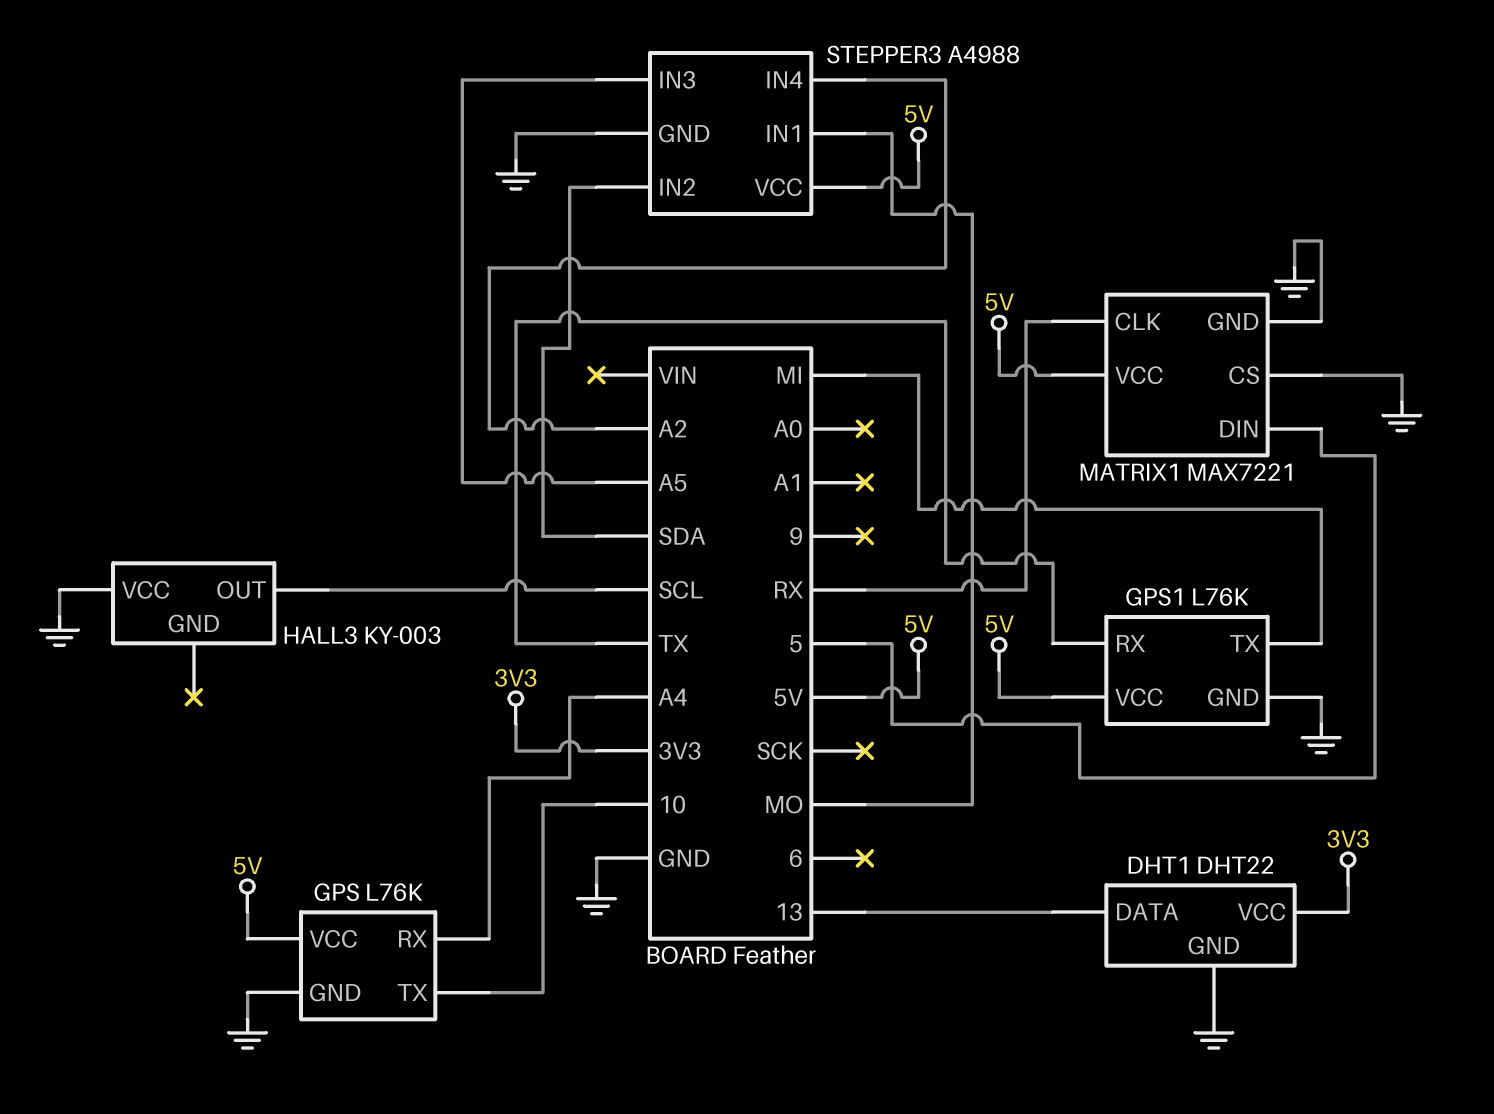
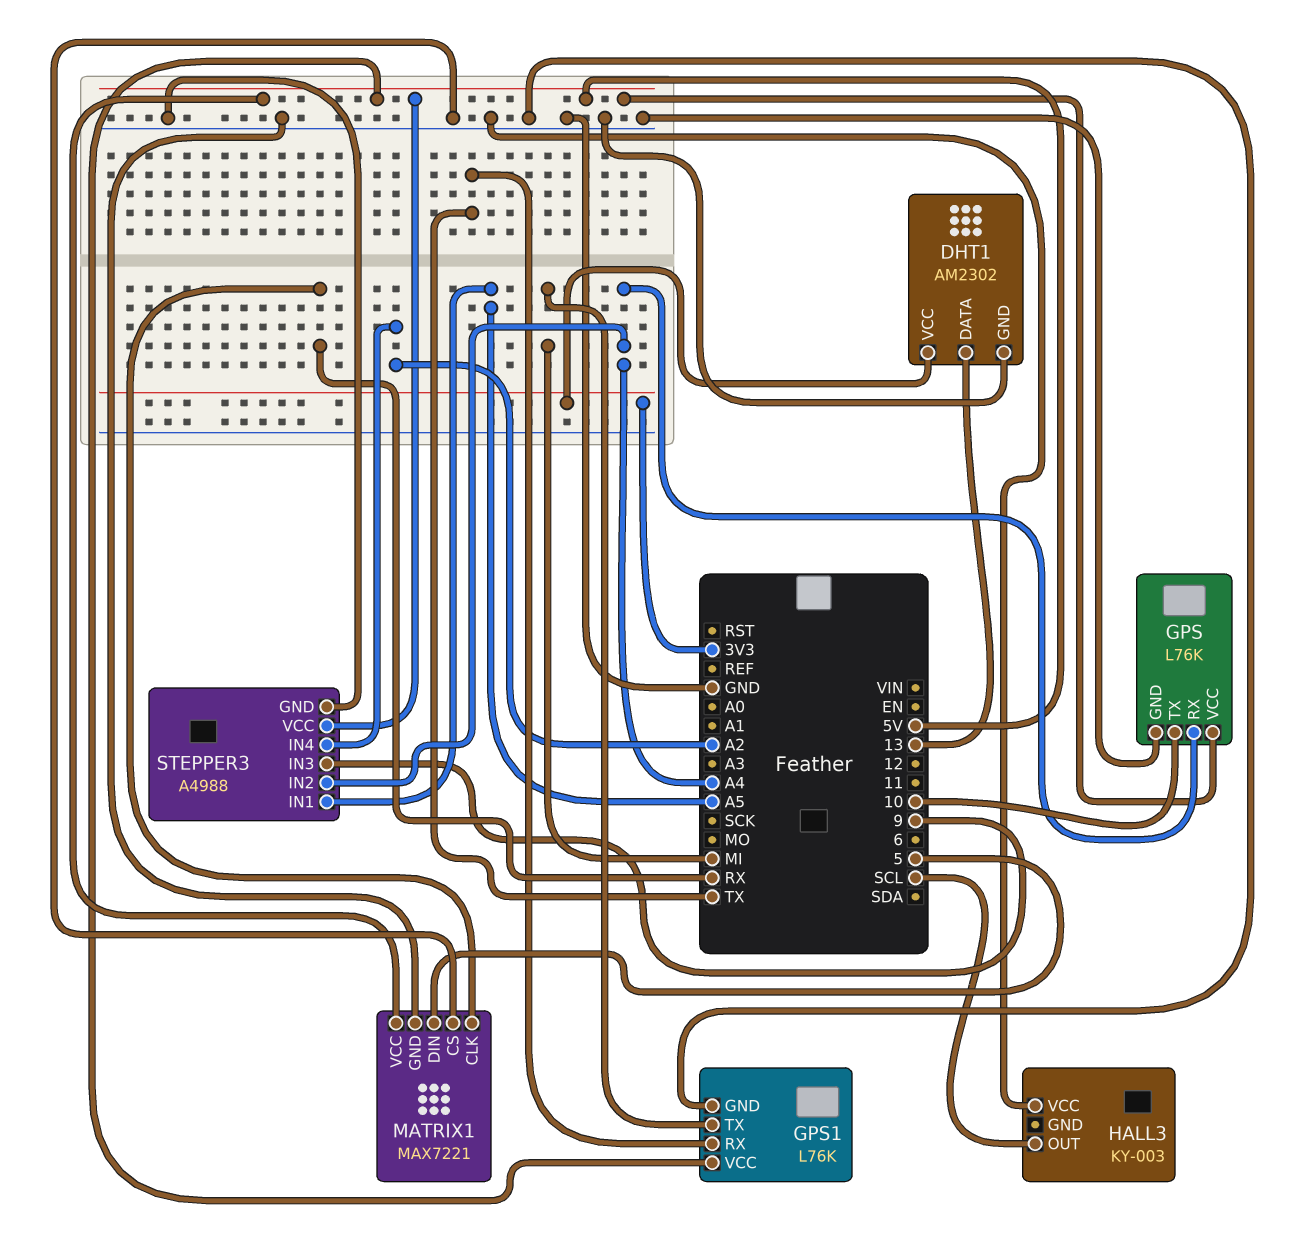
DHT1: DHT22 -> AM2302
STEPPER3 pin IN1: MO -> A5
STEPPER3 pin IN2: SDA -> A4
STEPPER3 pin IN3: A5 -> 9

